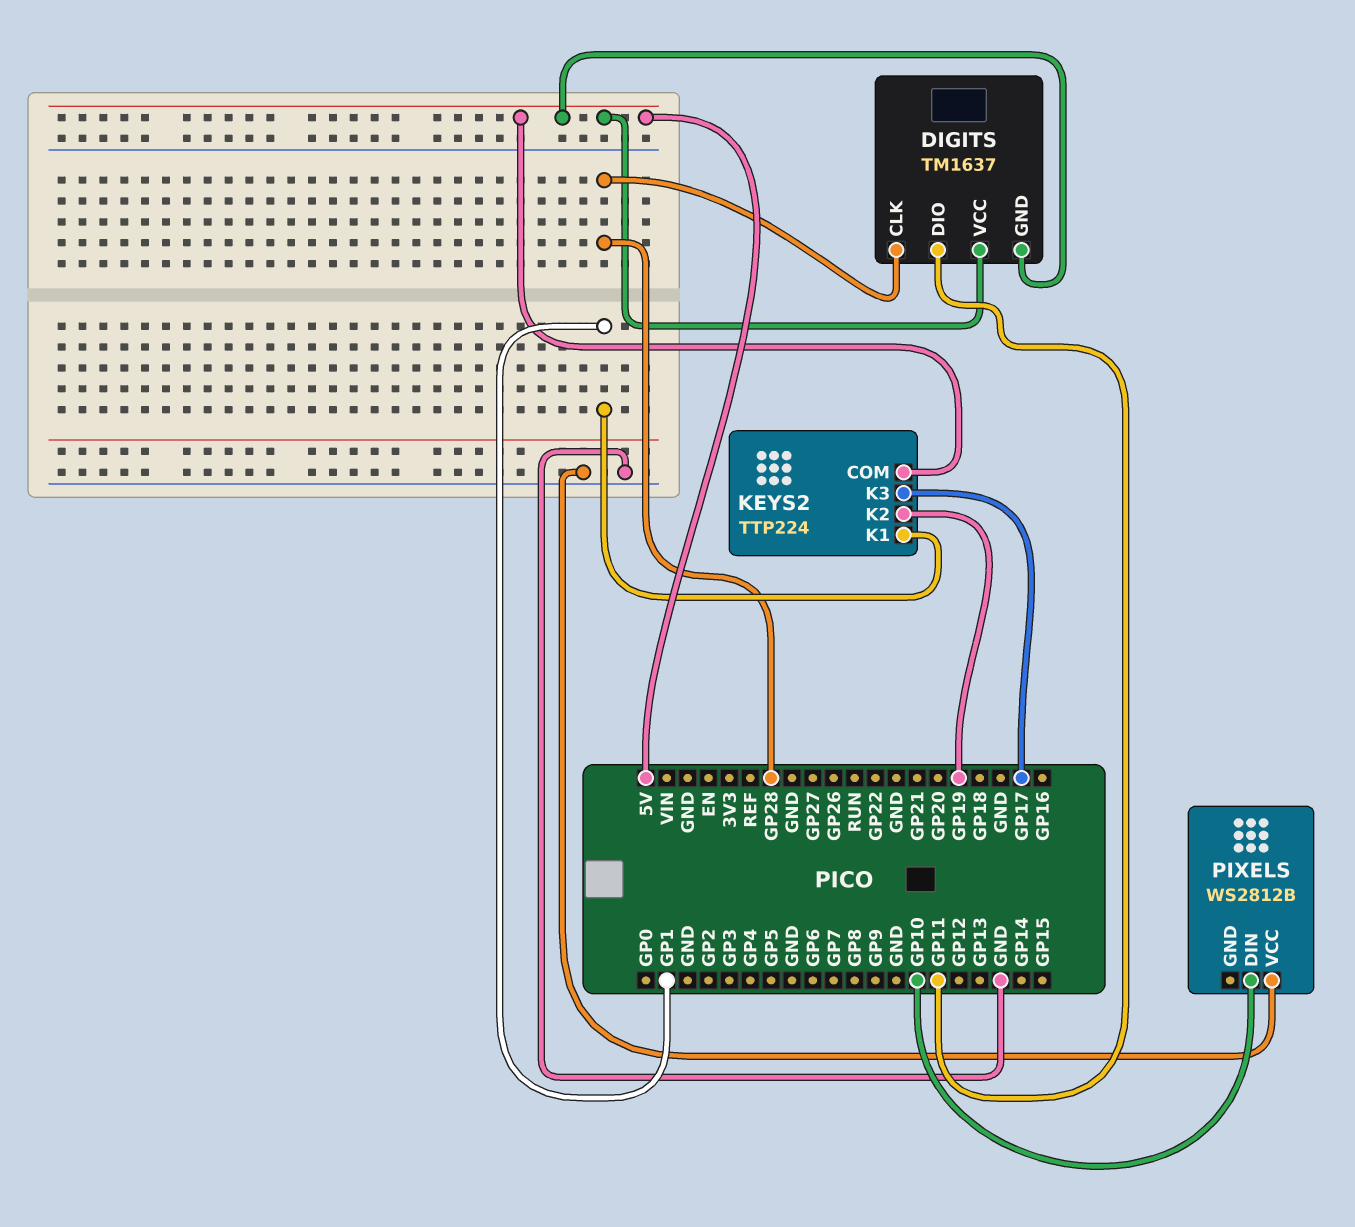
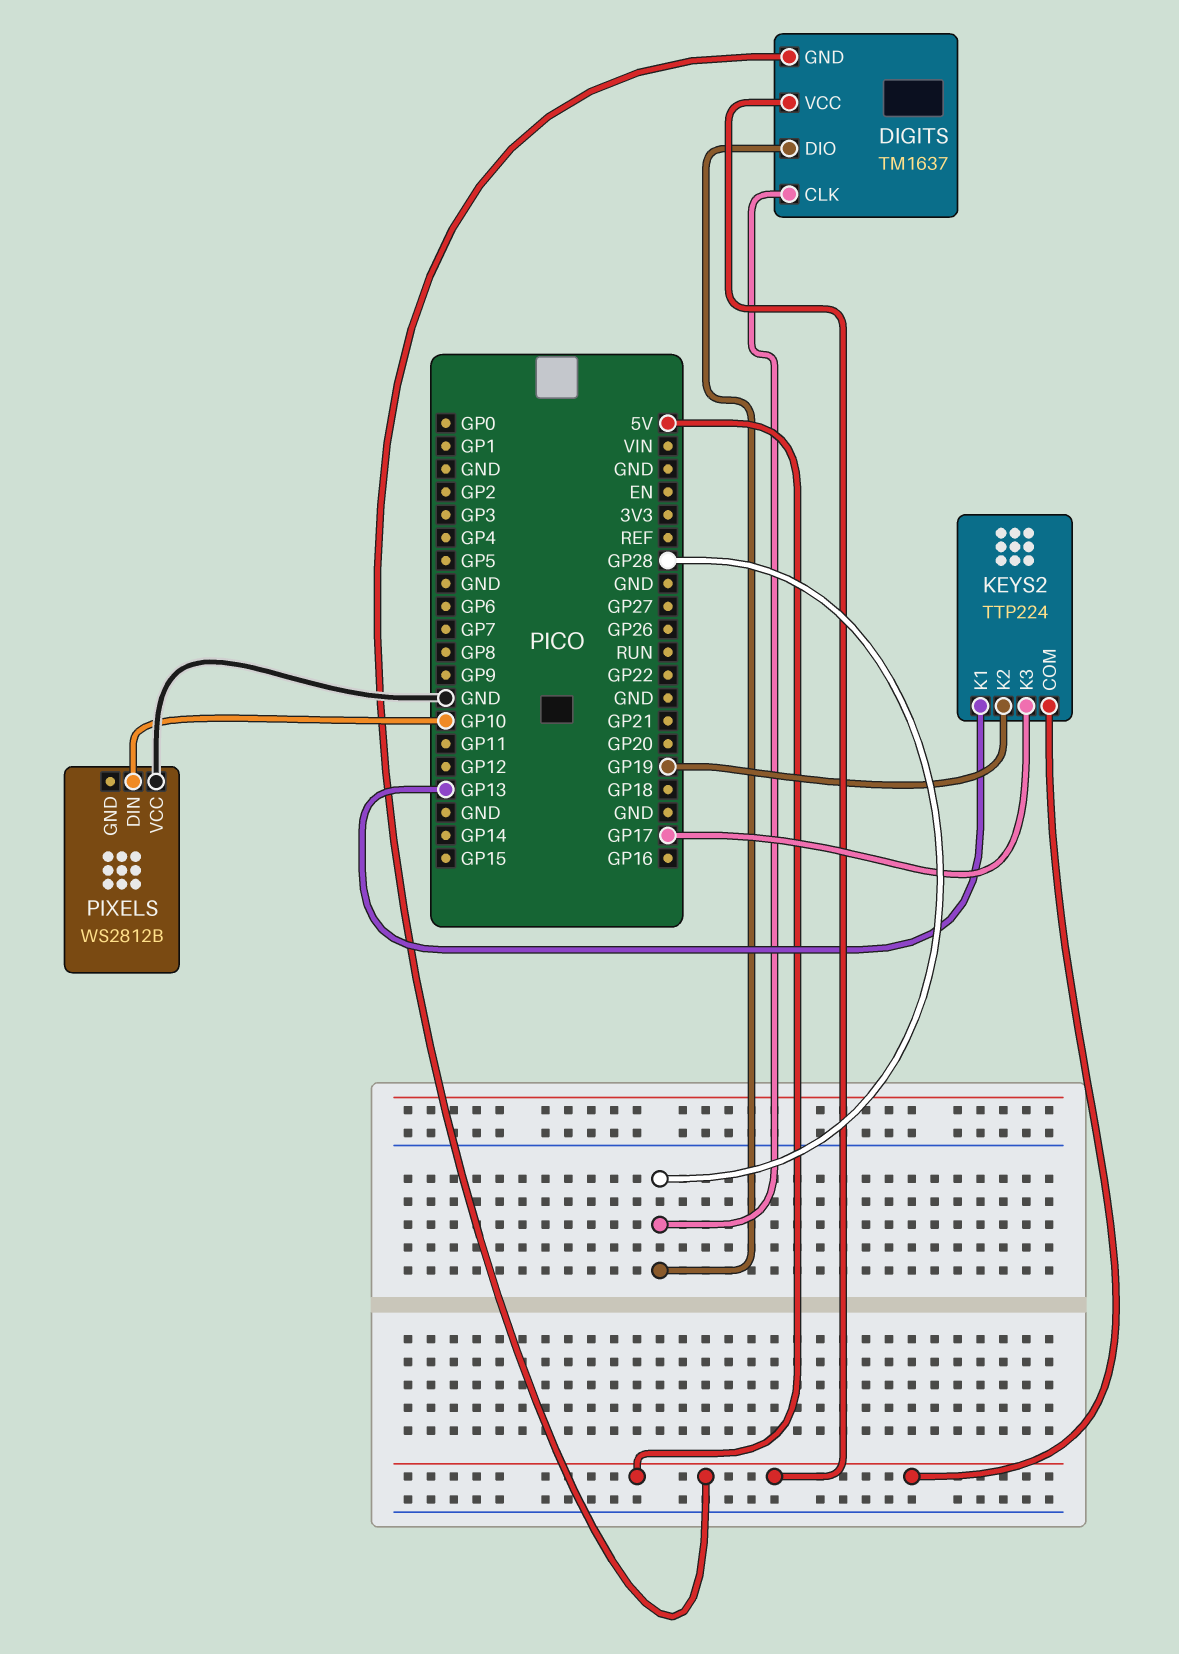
DIGITS pin DIO: GP11 -> GP28
KEYS2 pin K1: GP1 -> GP13

